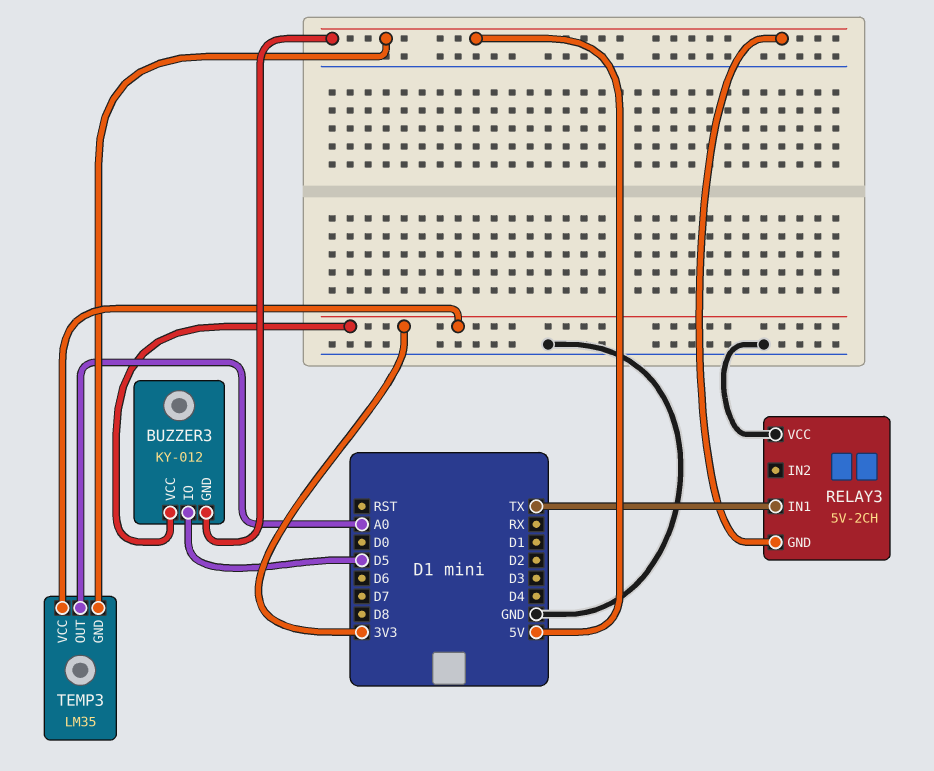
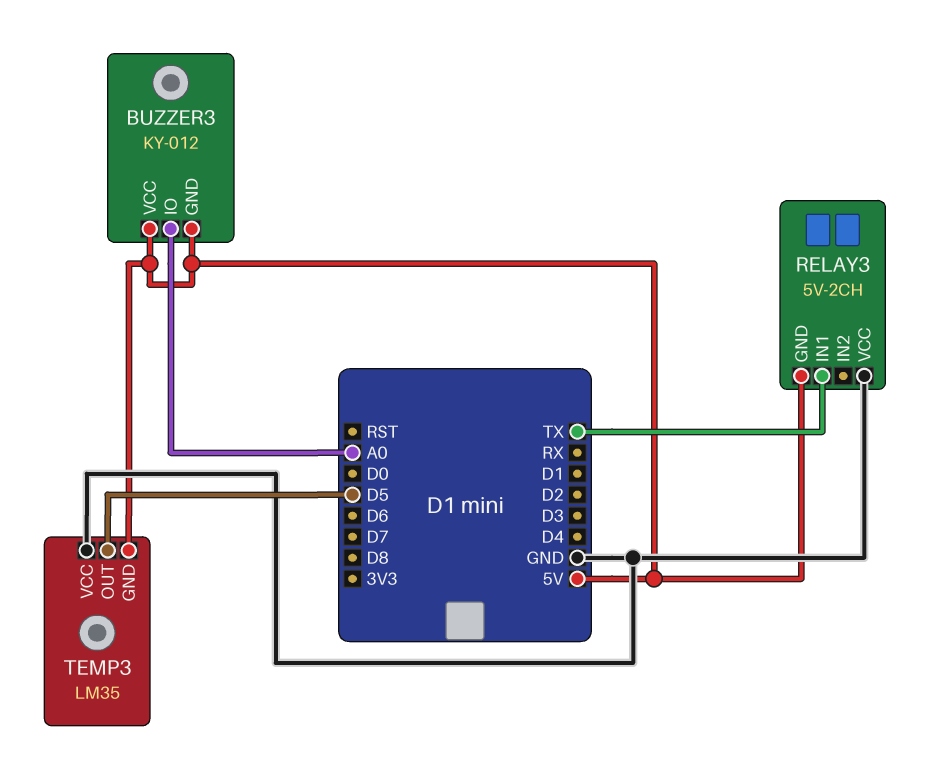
BUZZER3 pin IO: D5 -> A0
BUZZER3 pin VCC: 3V3 -> 5V
TEMP3 pin OUT: A0 -> D5
TEMP3 pin VCC: 3V3 -> GND

